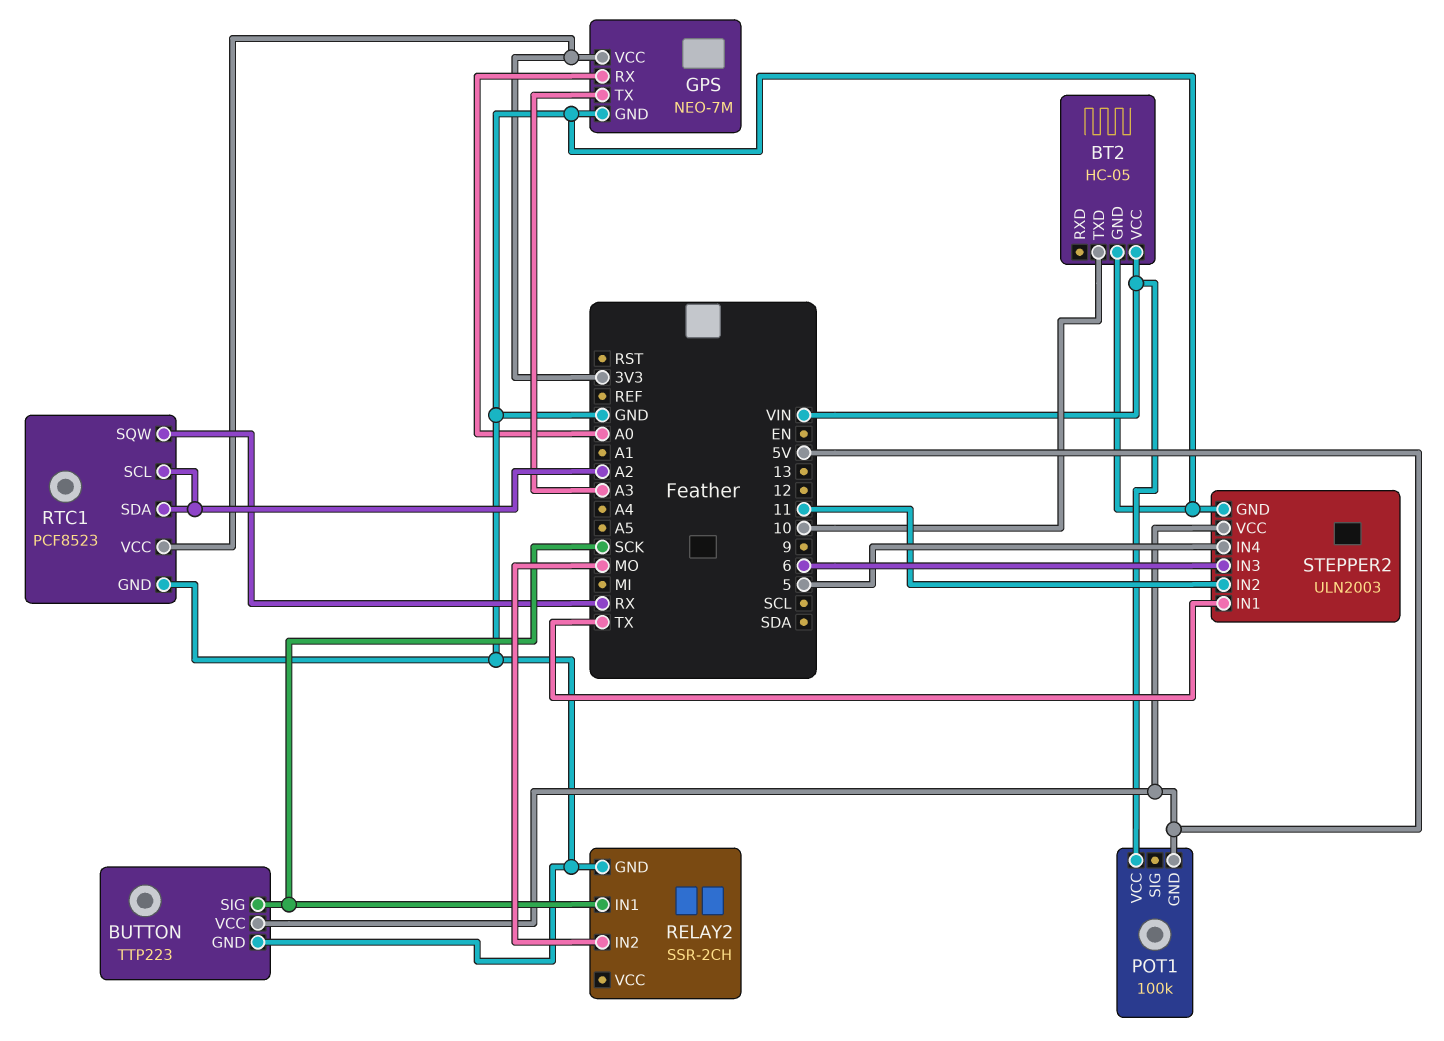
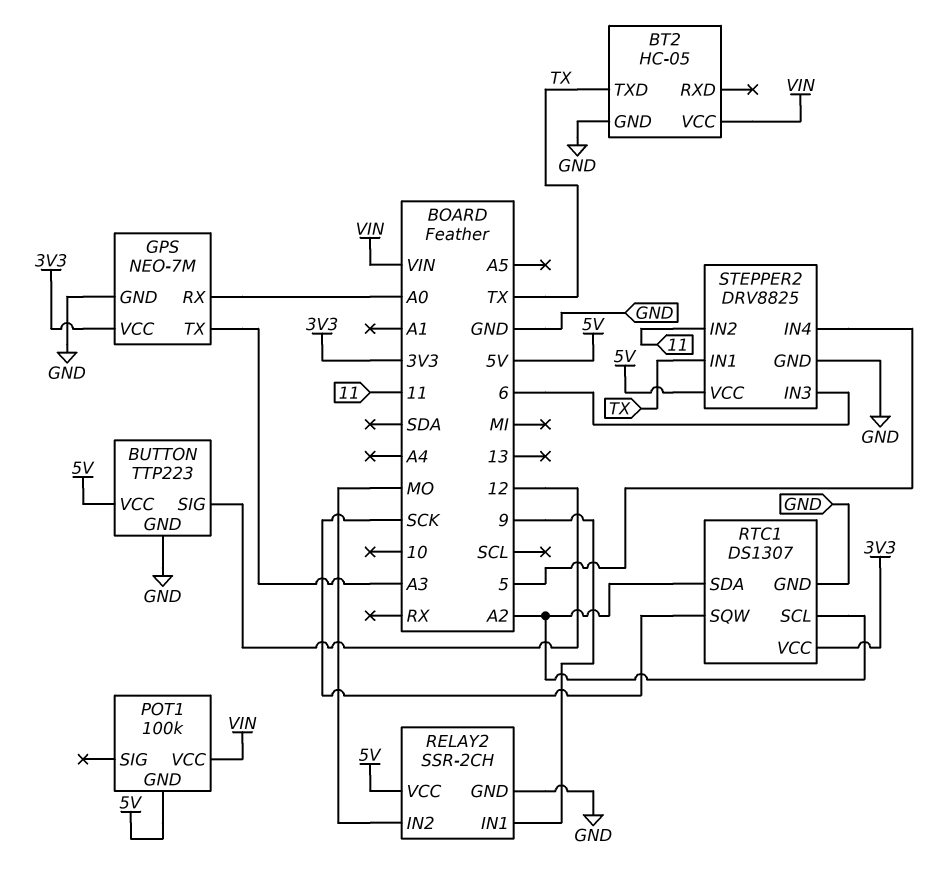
BT2 pin TXD: 10 -> TX
BUTTON pin SIG: SCK -> 12
RELAY2 pin IN1: SCK -> 9
RELAY2 pin VCC: none -> 5V
RTC1: PCF8523 -> DS1307
RTC1 pin SQW: RX -> SCK
STEPPER2: ULN2003 -> DRV8825

